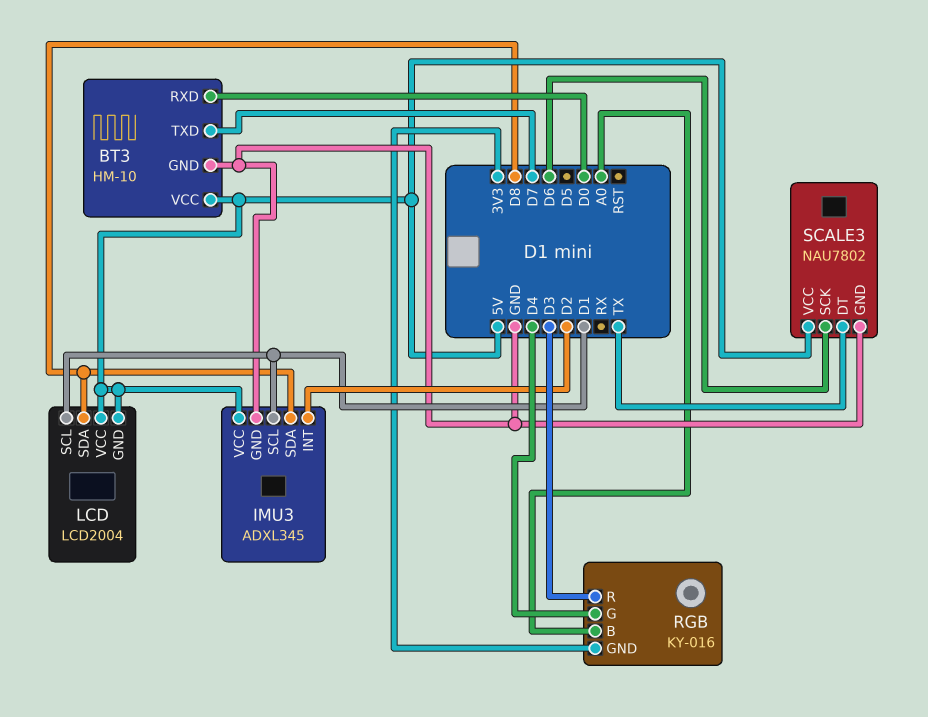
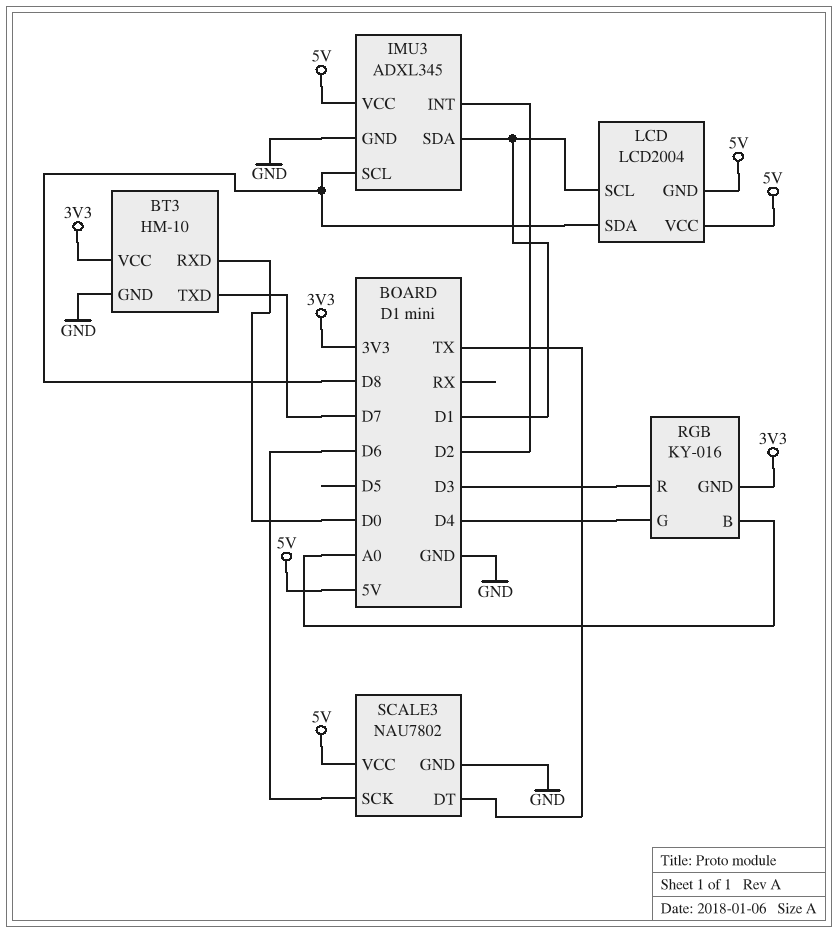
BT3 pin VCC: 5V -> 3V3
IMU3 pin SCL: D1 -> D8
IMU3 pin SDA: D8 -> D1

